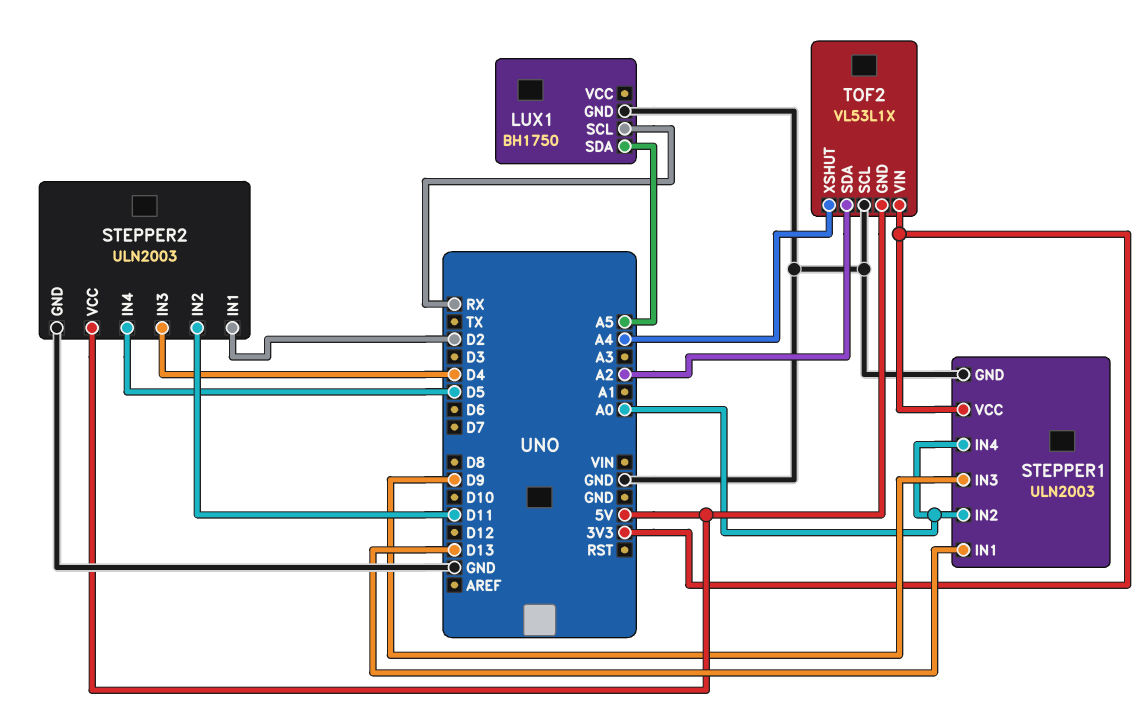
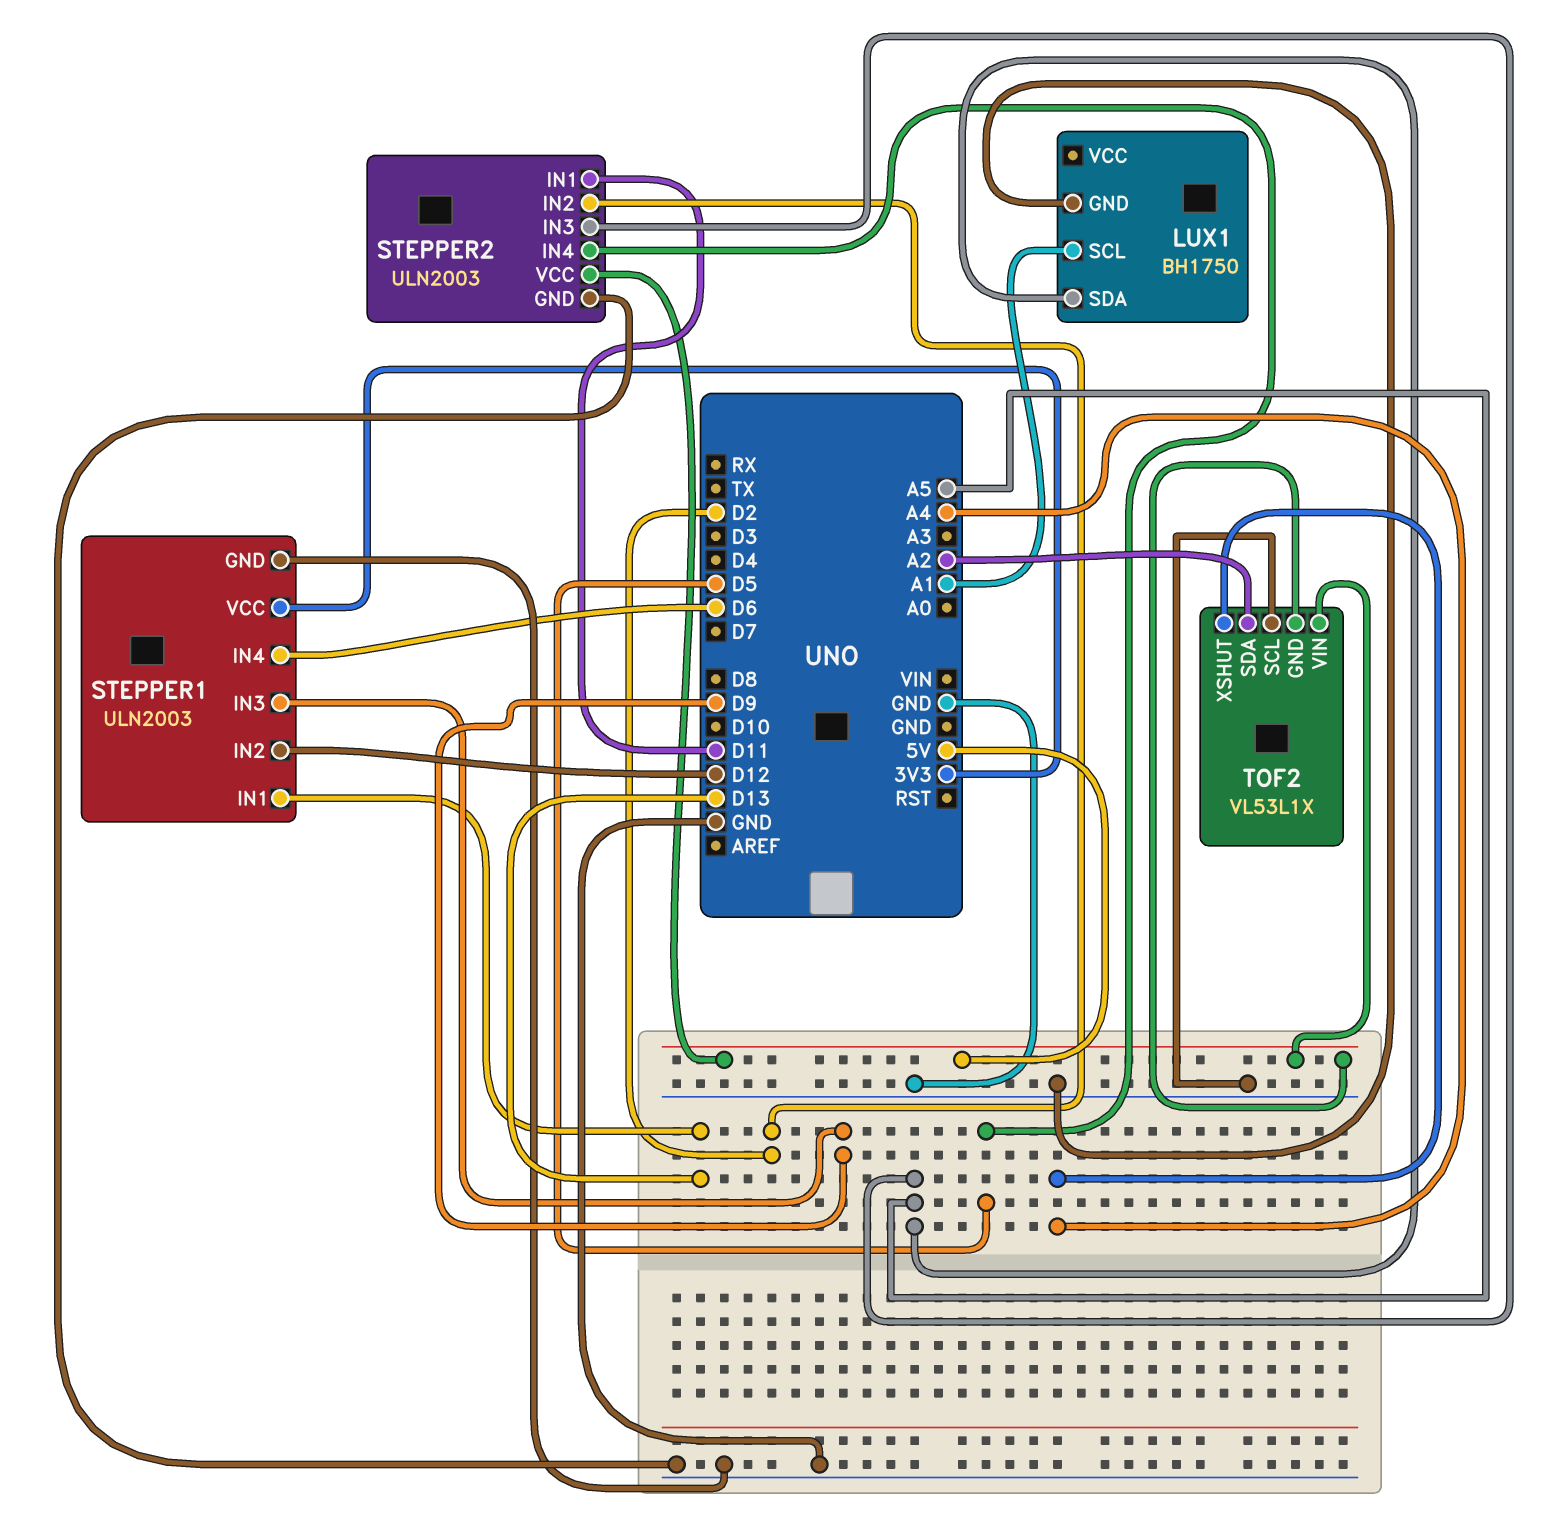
LUX1 pin SCL: RX -> A1
STEPPER1 pin IN2: A0 -> D12
STEPPER1 pin IN4: A0 -> D6
STEPPER2 pin IN1: D2 -> D11
STEPPER2 pin IN2: D11 -> D2
STEPPER2 pin IN3: D4 -> A5
TOF2 pin VIN: 3V3 -> 5V

